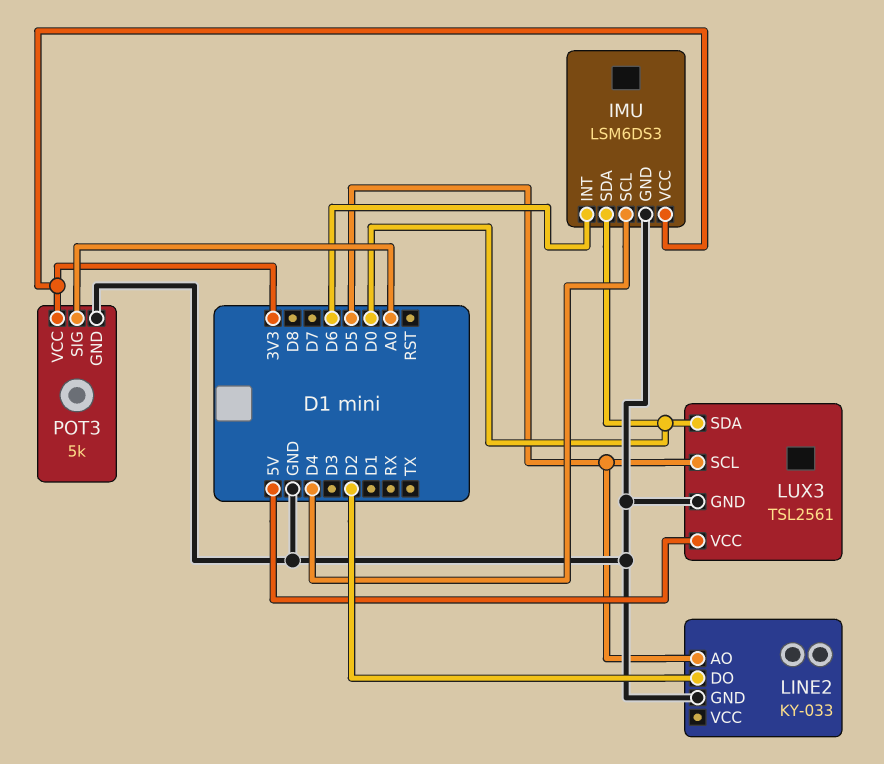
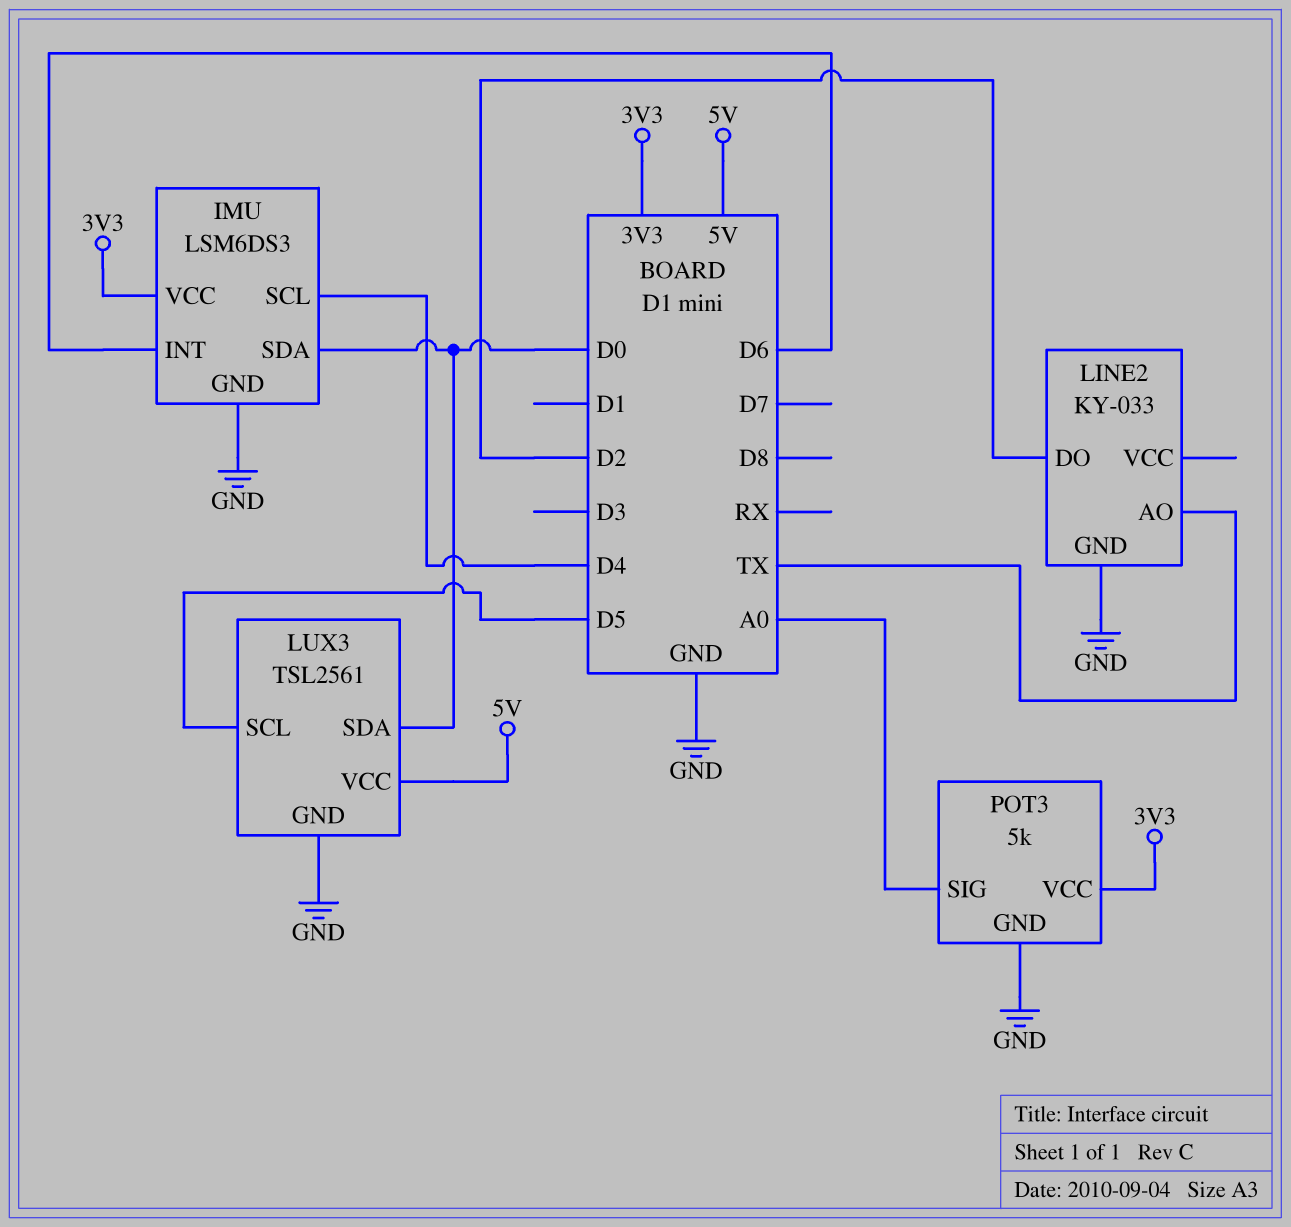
LINE2 pin AO: D5 -> TX

